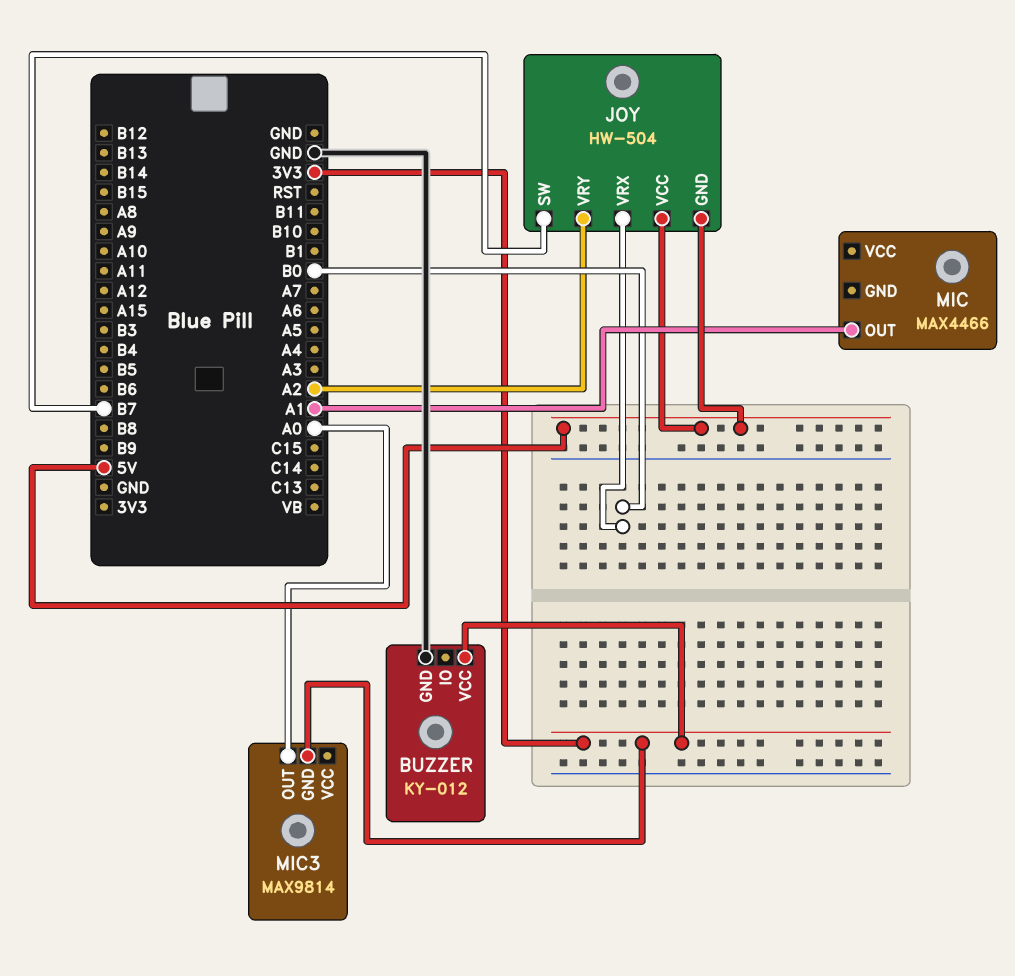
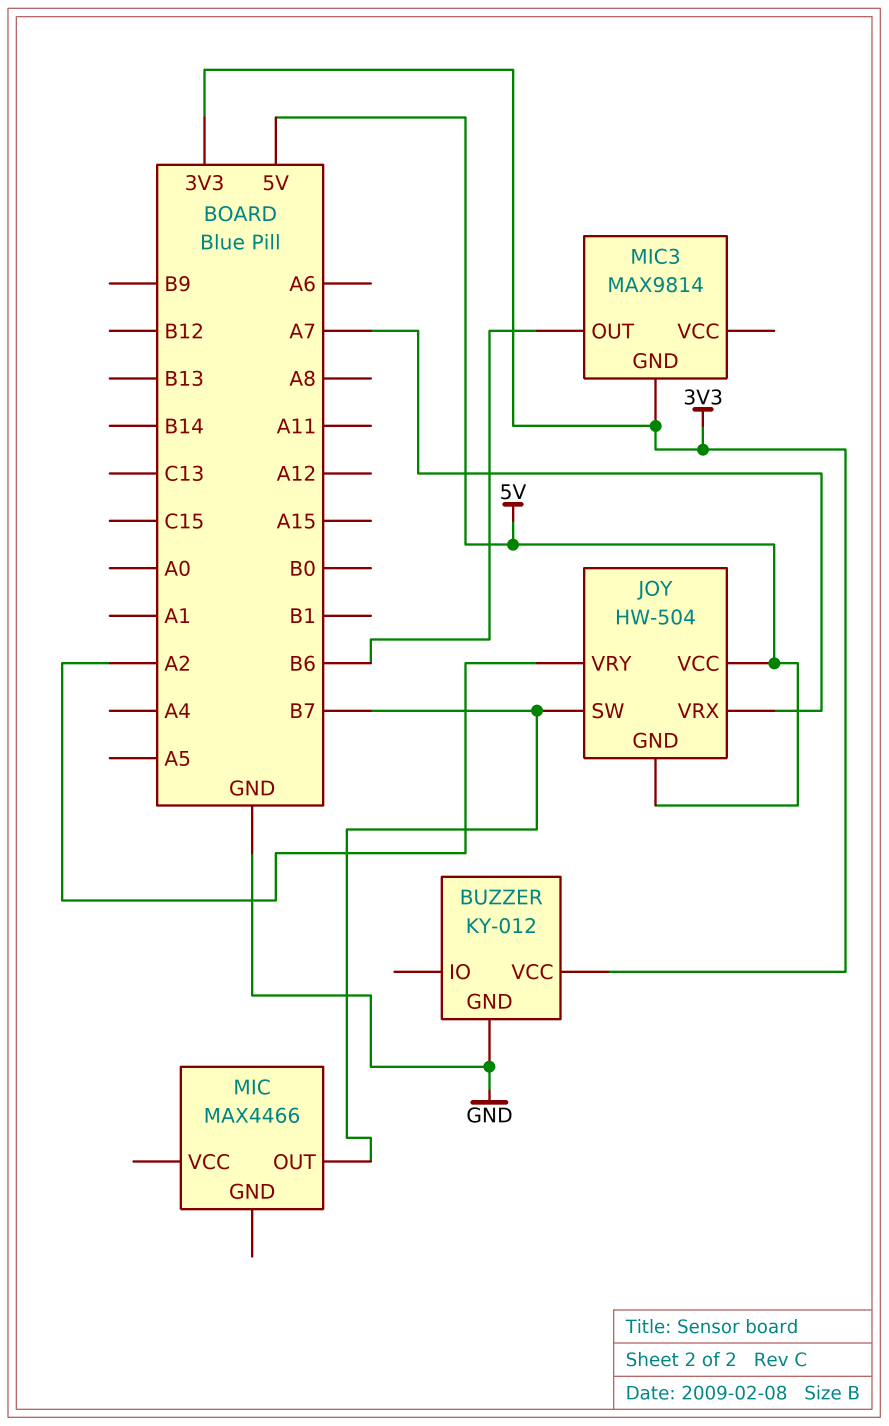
JOY pin VRX: B0 -> A7
MIC pin OUT: A1 -> B7
MIC3 pin OUT: A0 -> B6

